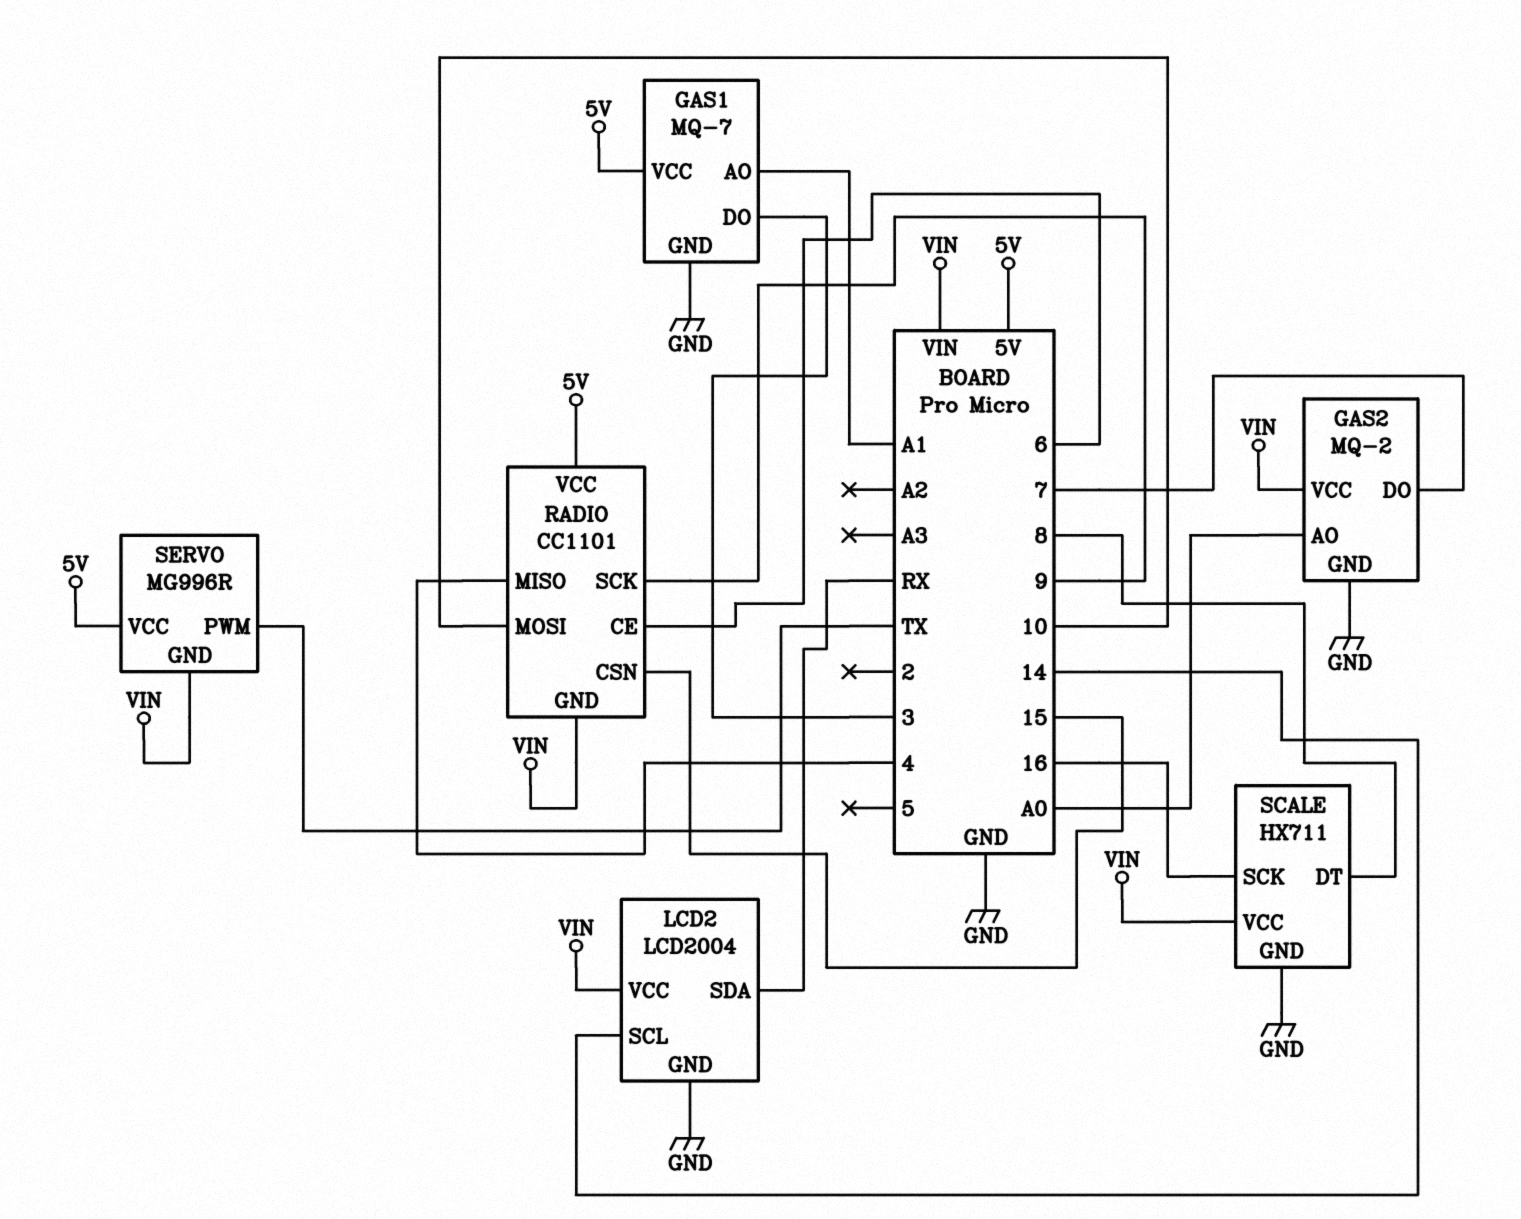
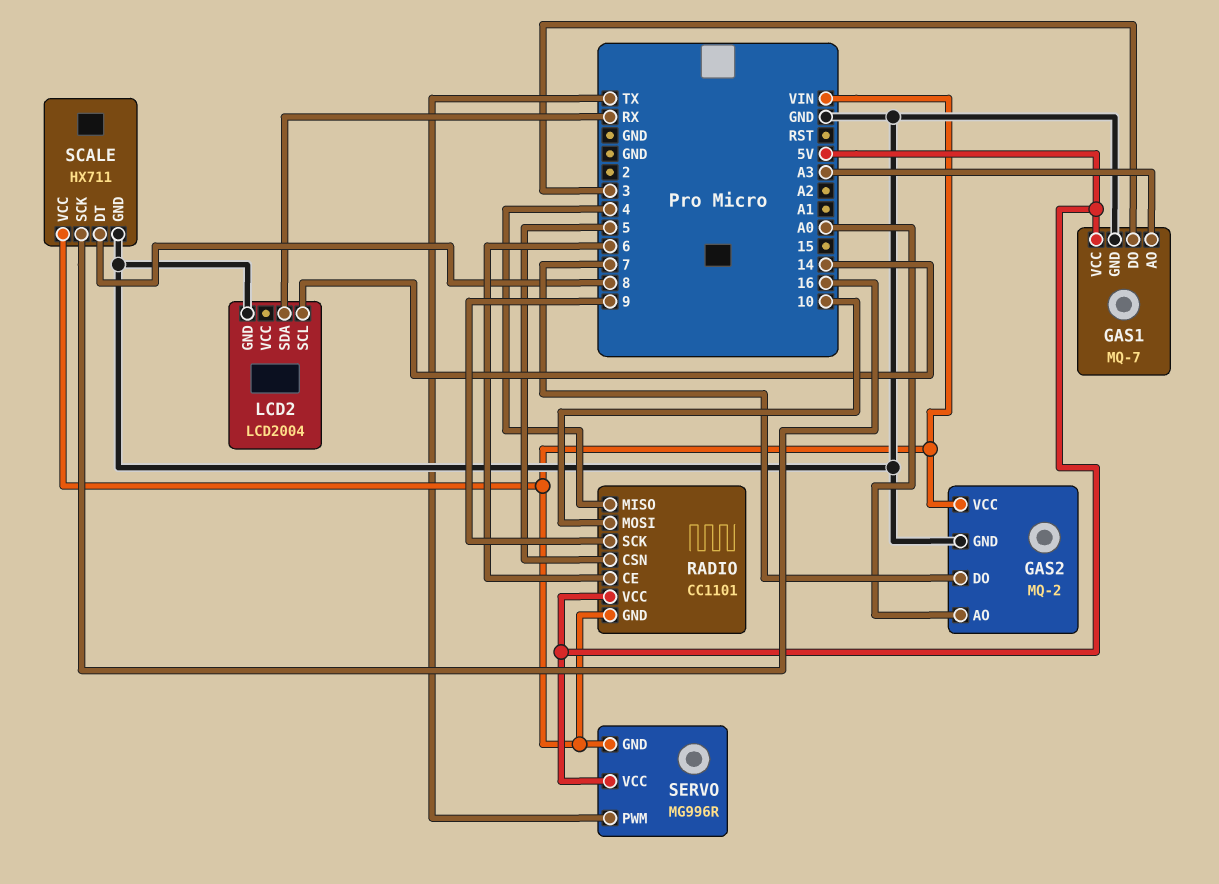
GAS1 pin AO: A1 -> A3
LCD2 pin VCC: VIN -> none
RADIO pin CSN: 15 -> 5

